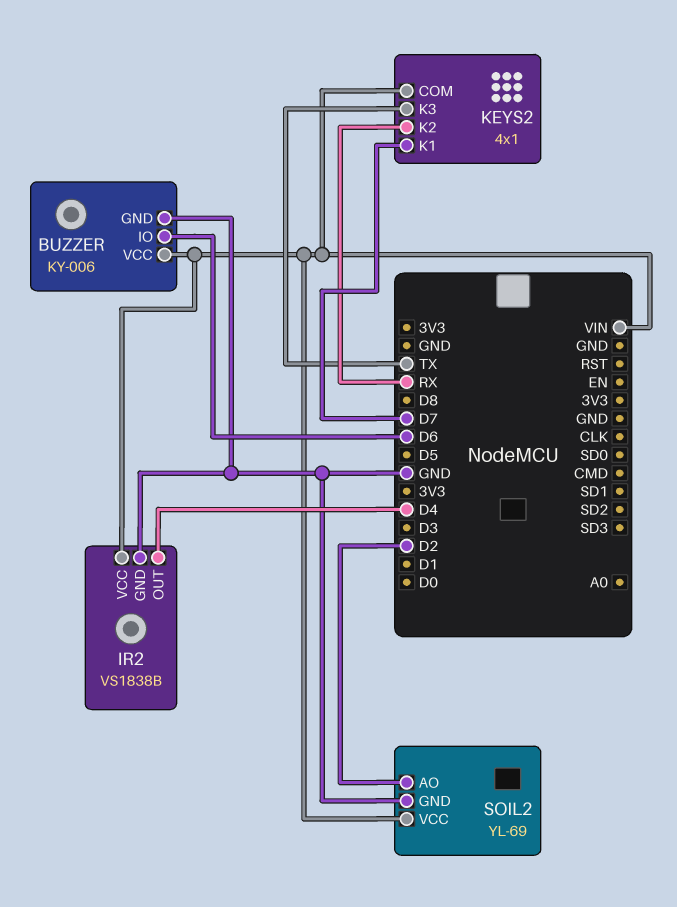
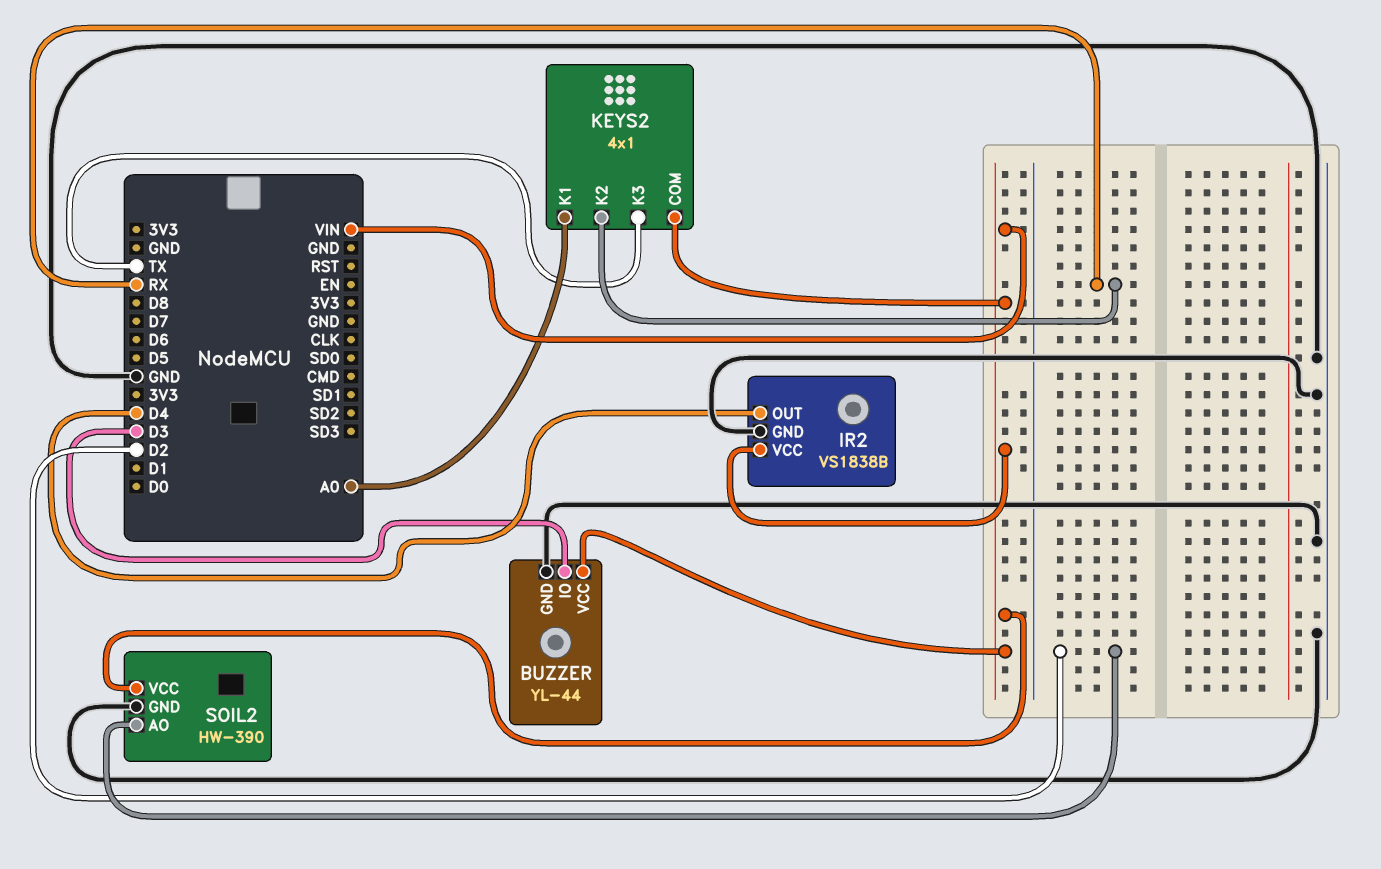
BUZZER: KY-006 -> YL-44
BUZZER pin IO: D6 -> D3
KEYS2 pin K1: D7 -> A0
SOIL2: YL-69 -> HW-390

